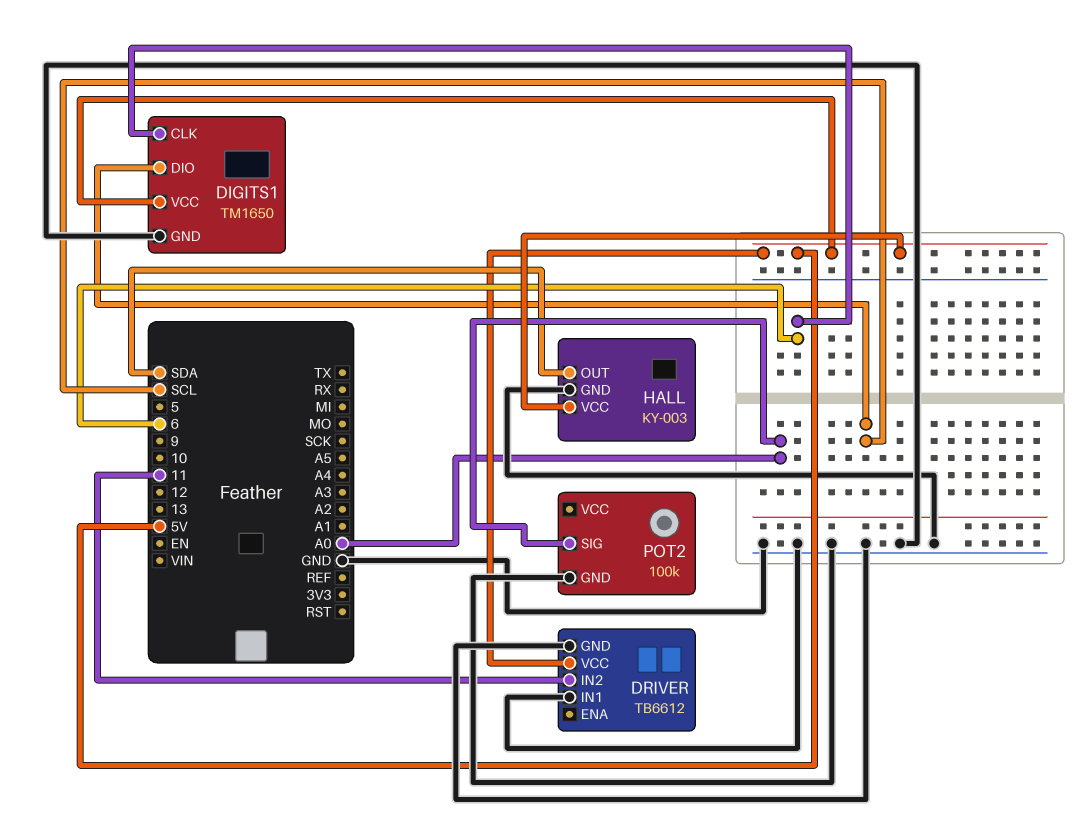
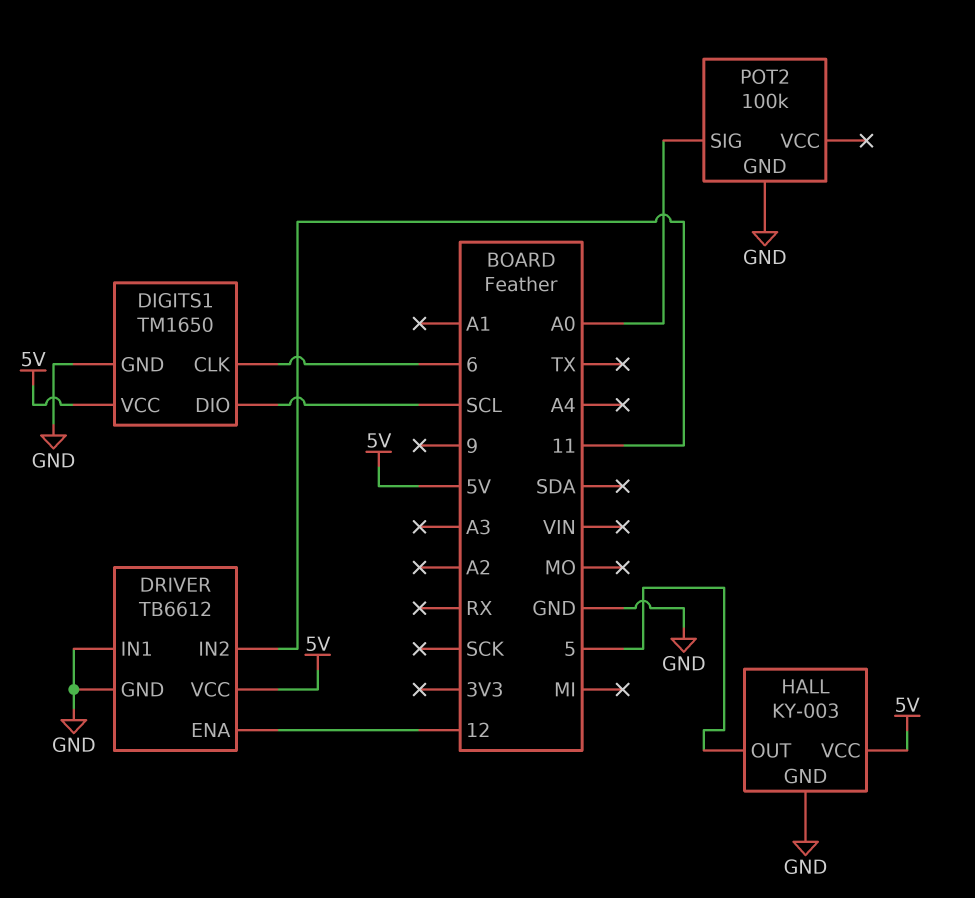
DRIVER pin ENA: none -> 12
HALL pin OUT: SDA -> 5

